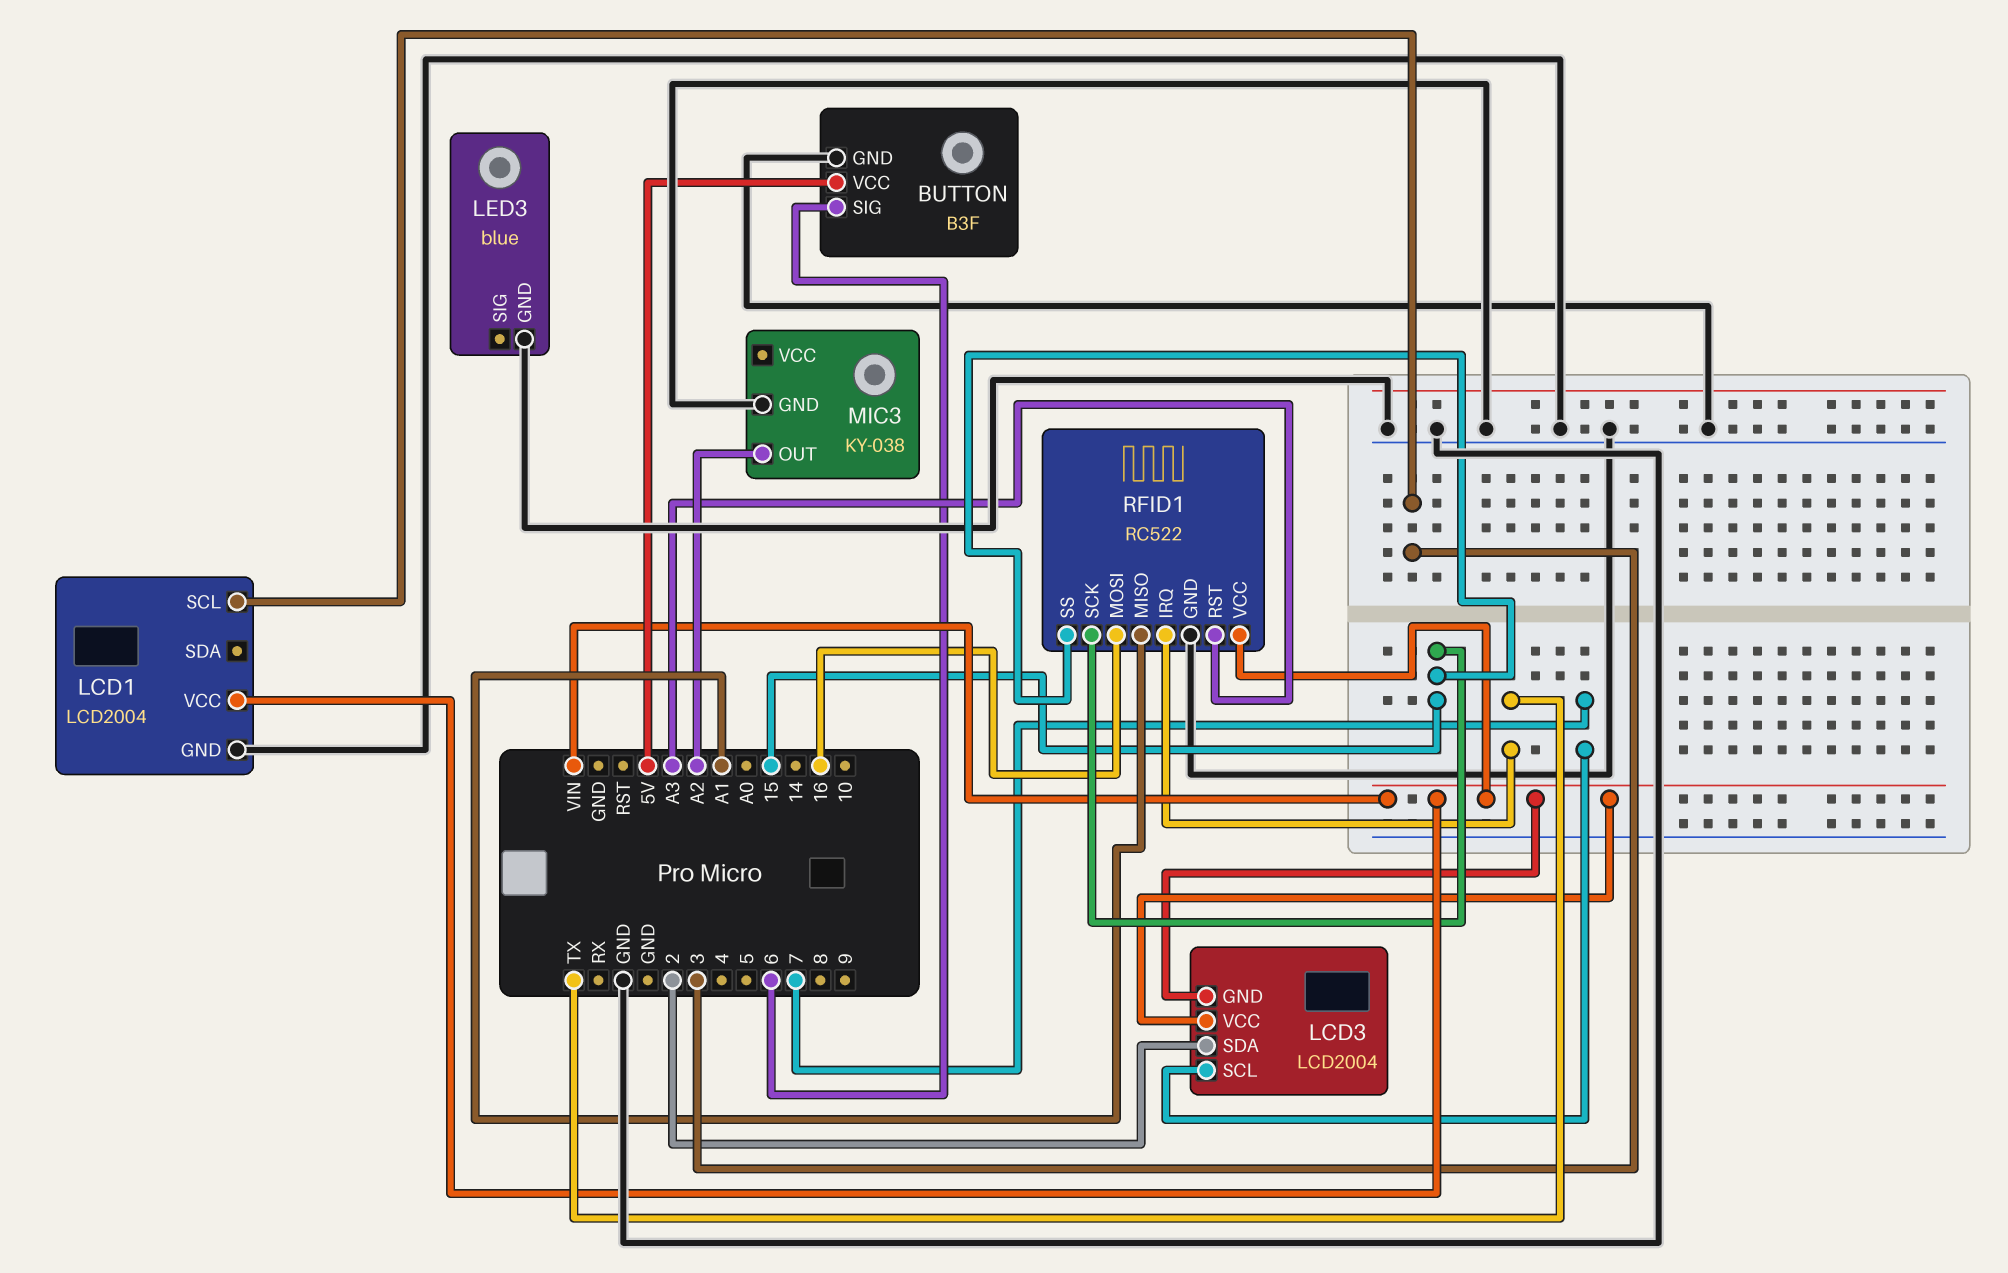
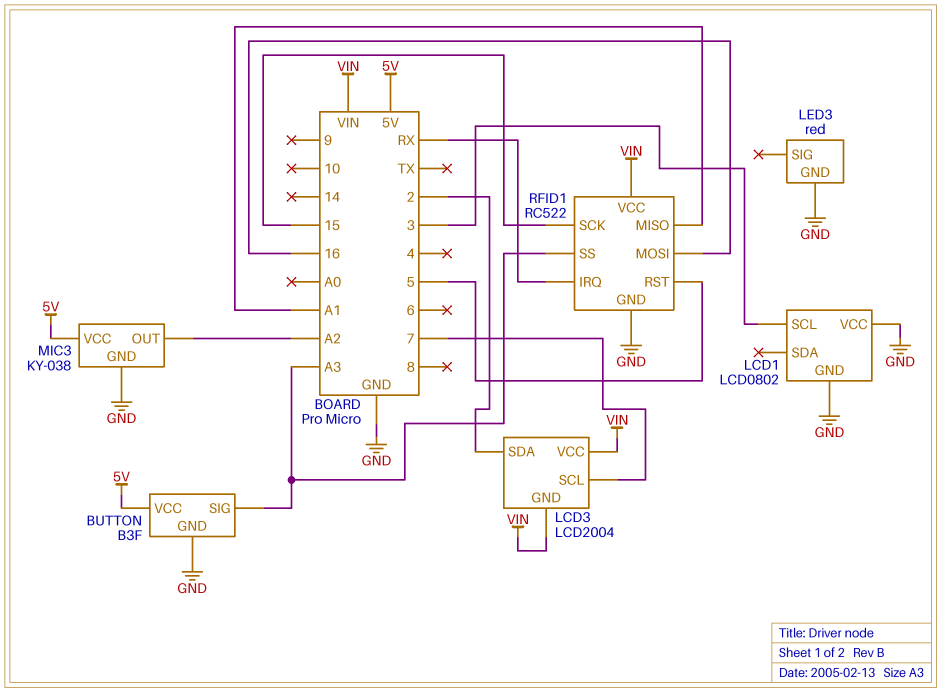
BUTTON pin SIG: 6 -> A3
LCD1: LCD2004 -> LCD0802
LCD1 pin VCC: VIN -> GND
LED3: blue -> red
MIC3 pin VCC: none -> 5V
RFID1 pin IRQ: TX -> RX
RFID1 pin RST: A3 -> 5
RFID1 pin SS: 15 -> A3

